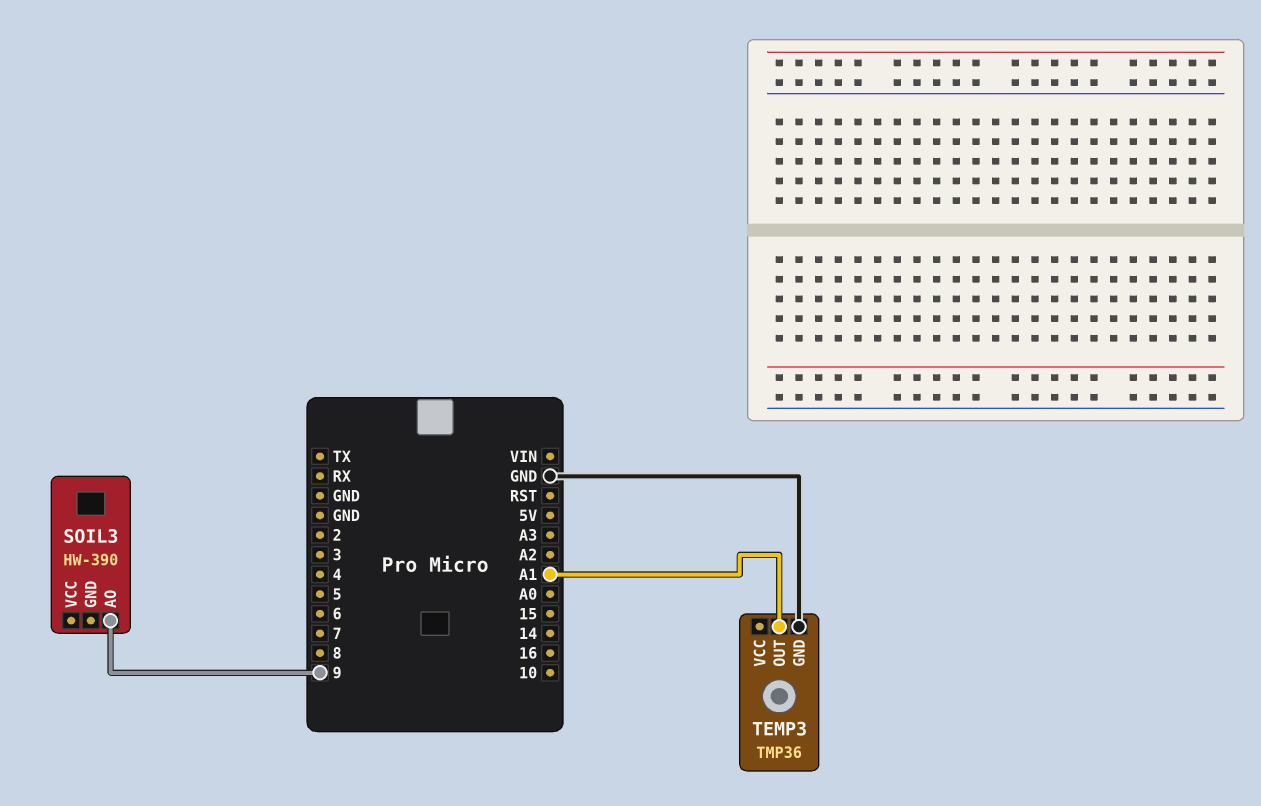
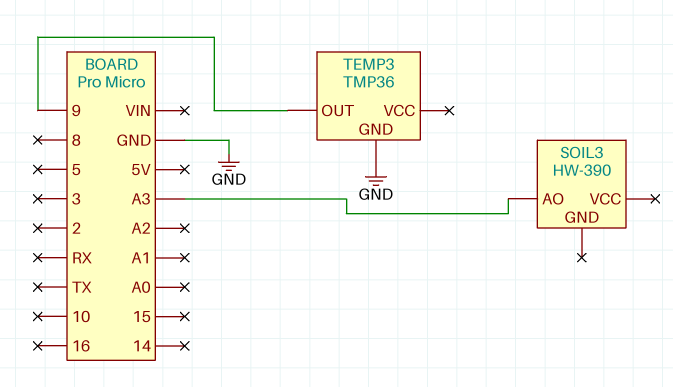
SOIL3 pin AO: 9 -> A3
TEMP3 pin OUT: A1 -> 9

